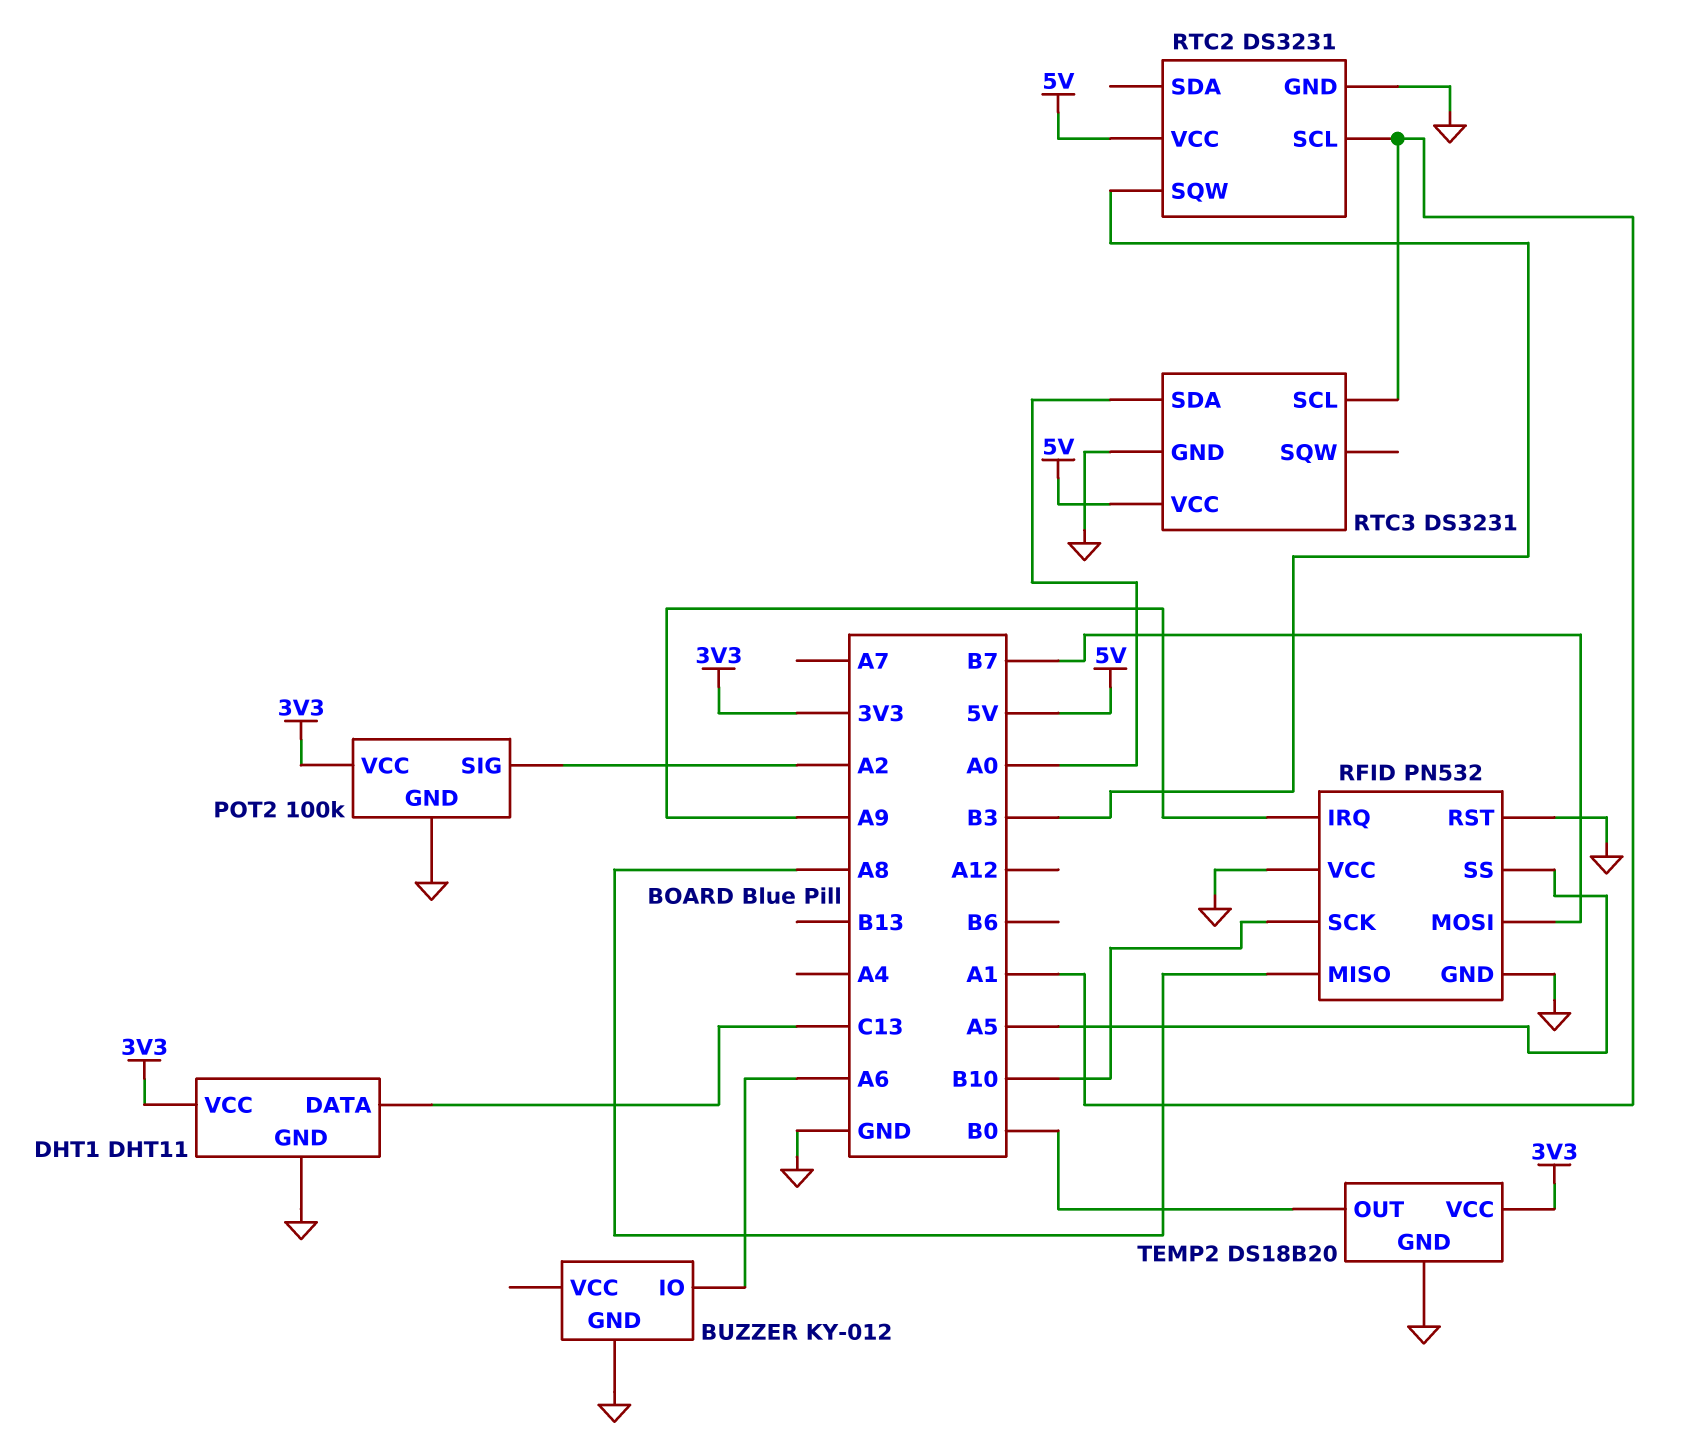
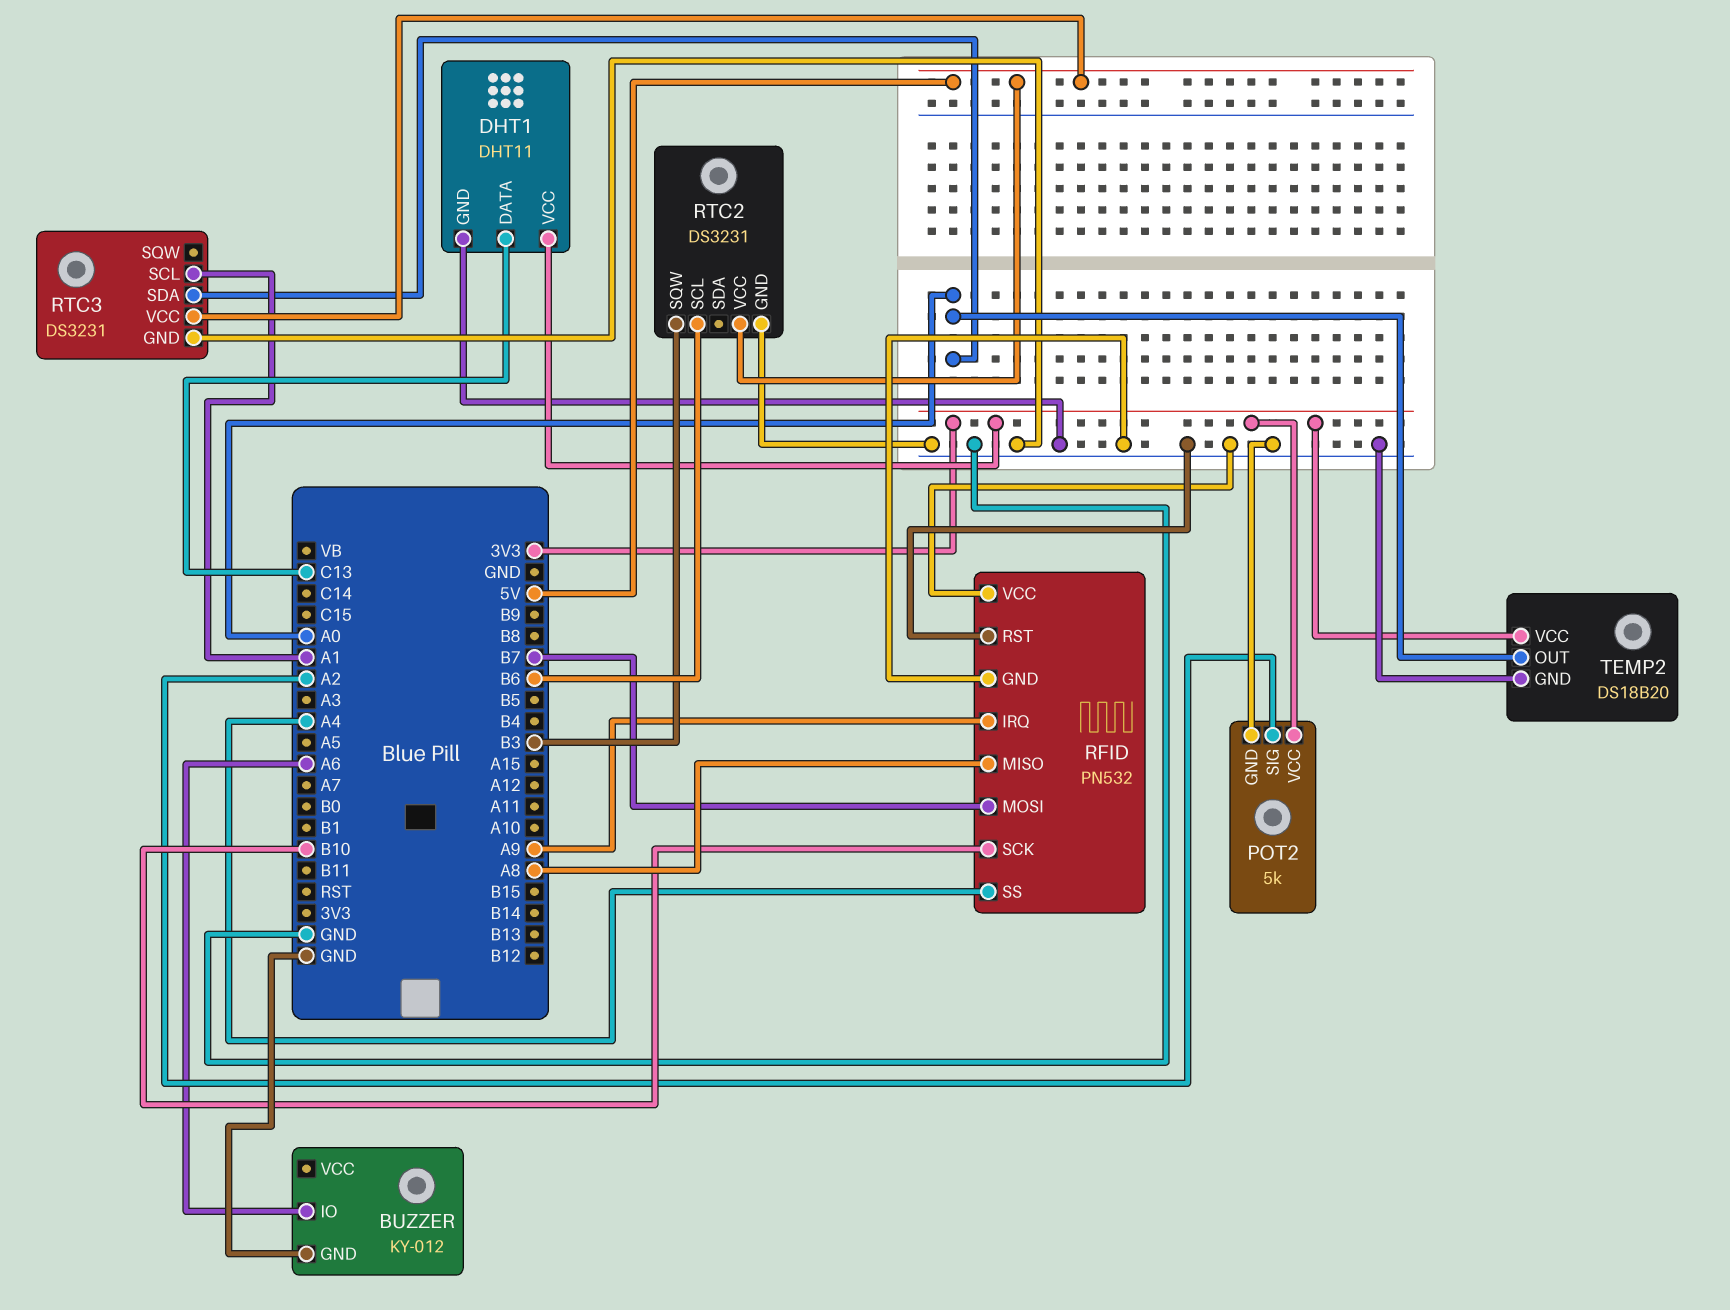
POT2: 100k -> 5k
RFID pin SS: A5 -> A4
RTC2 pin SCL: A1 -> B6
TEMP2 pin OUT: B0 -> A0

